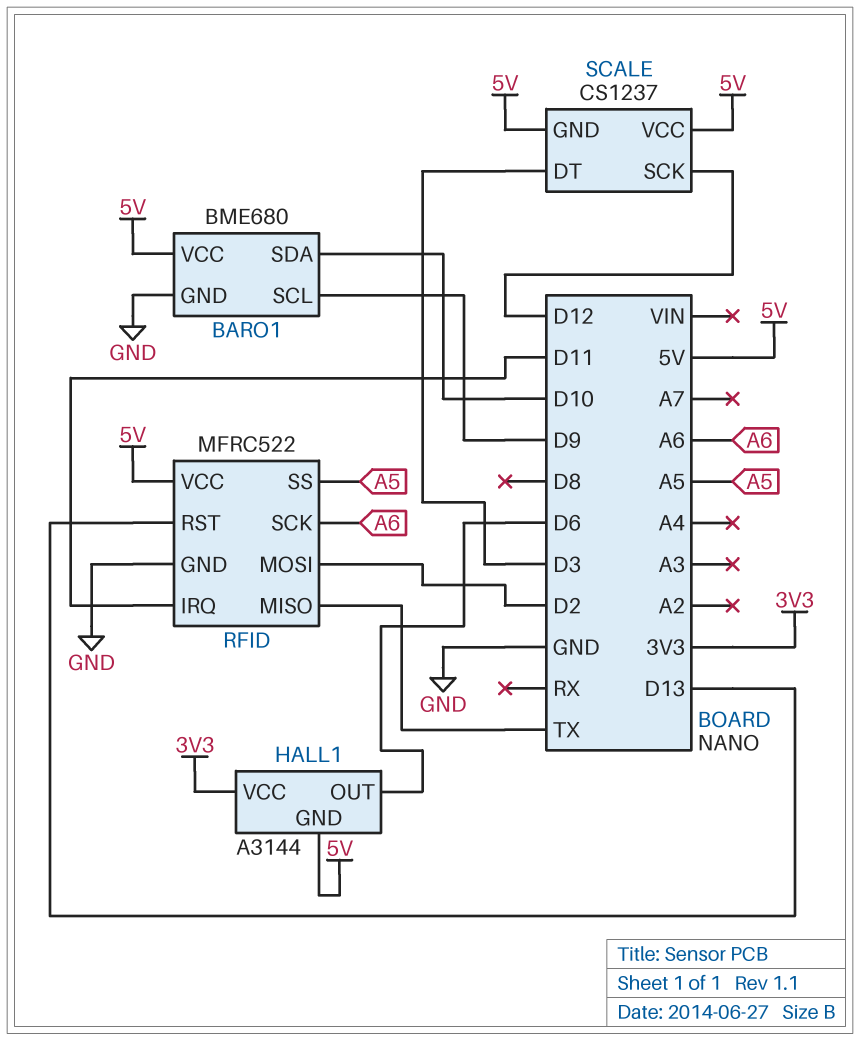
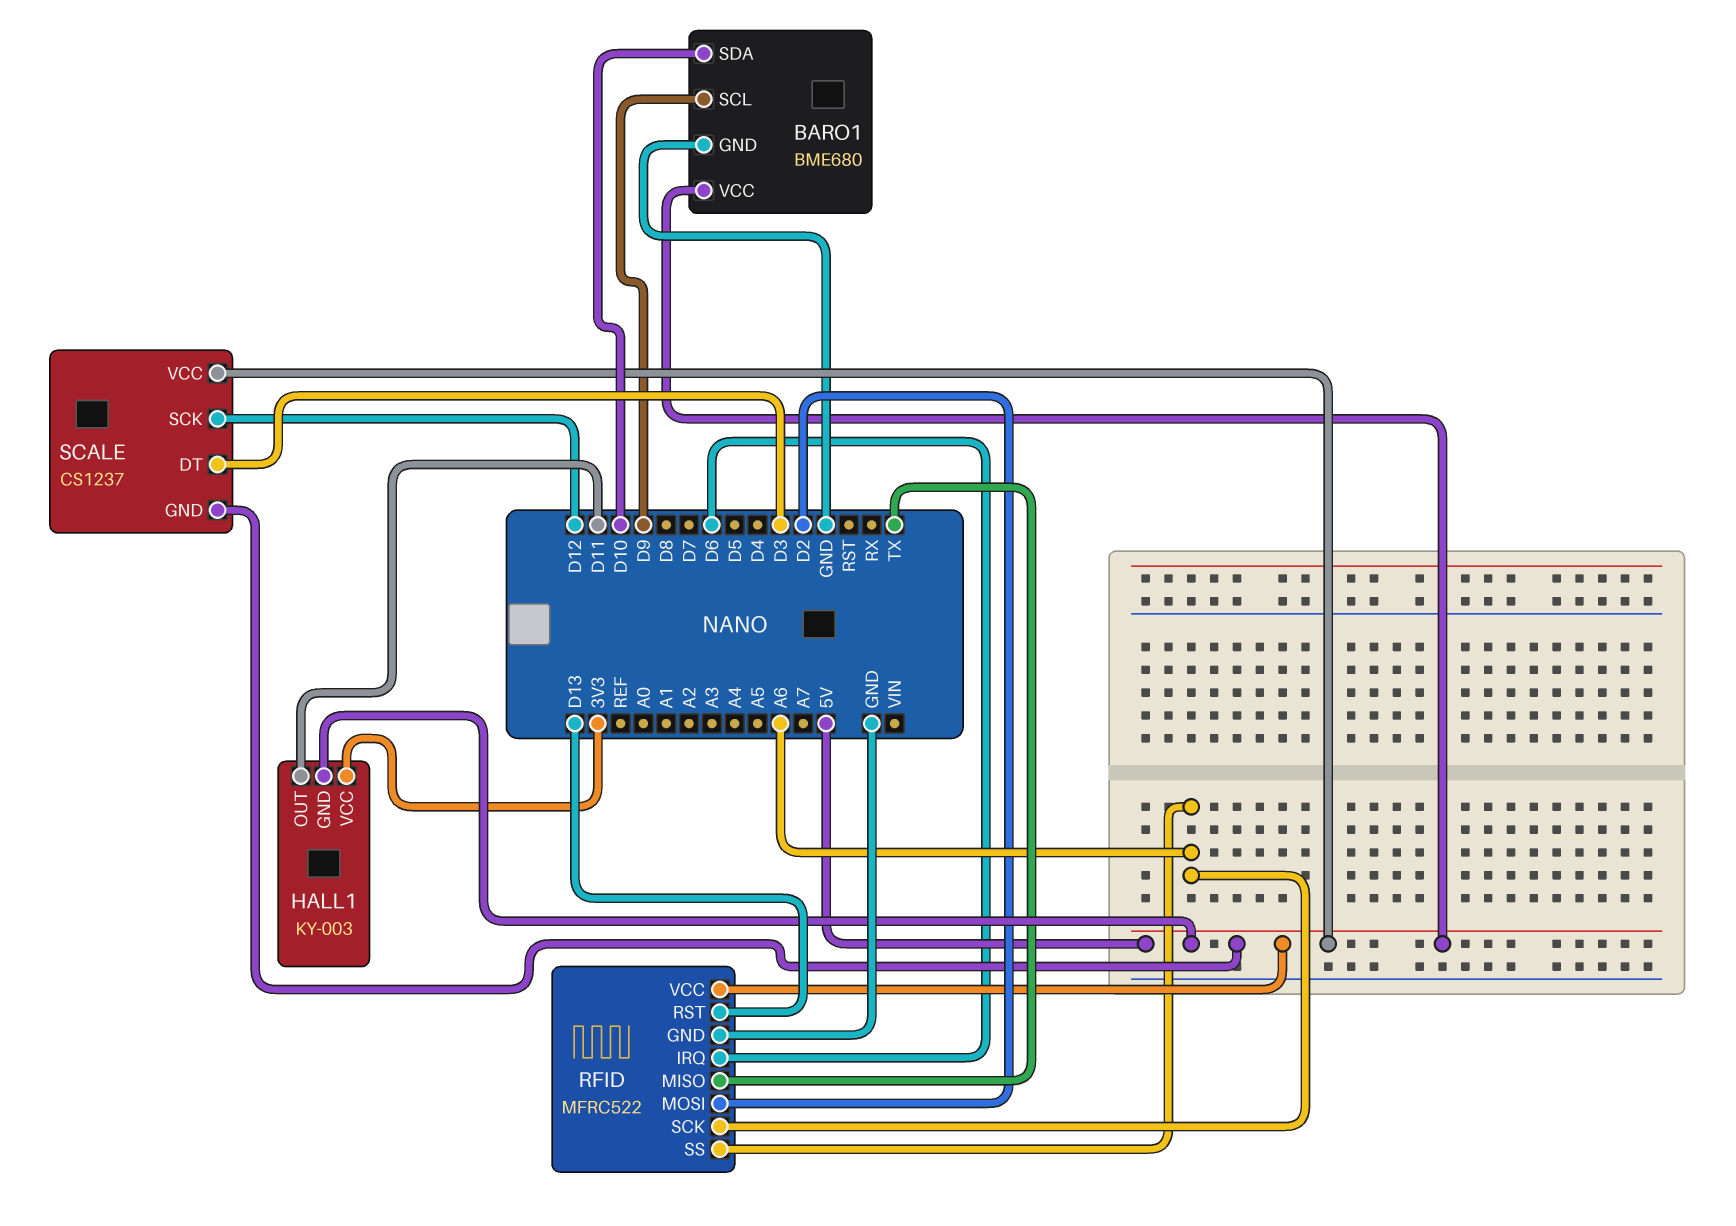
HALL1: A3144 -> KY-003
HALL1 pin OUT: D6 -> D11
RFID pin IRQ: D11 -> D6
RFID pin SS: A5 -> A6

